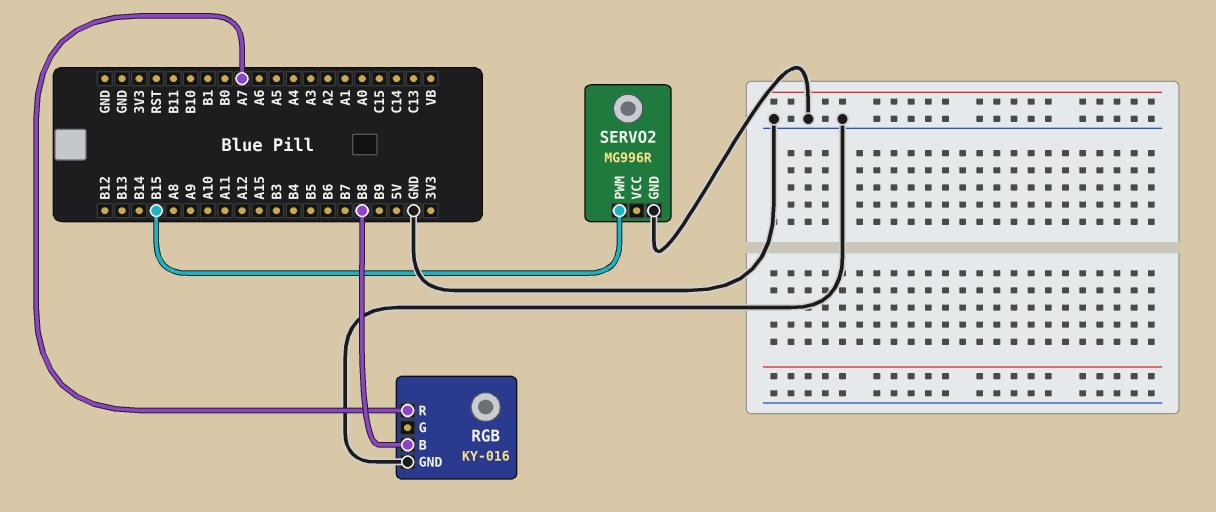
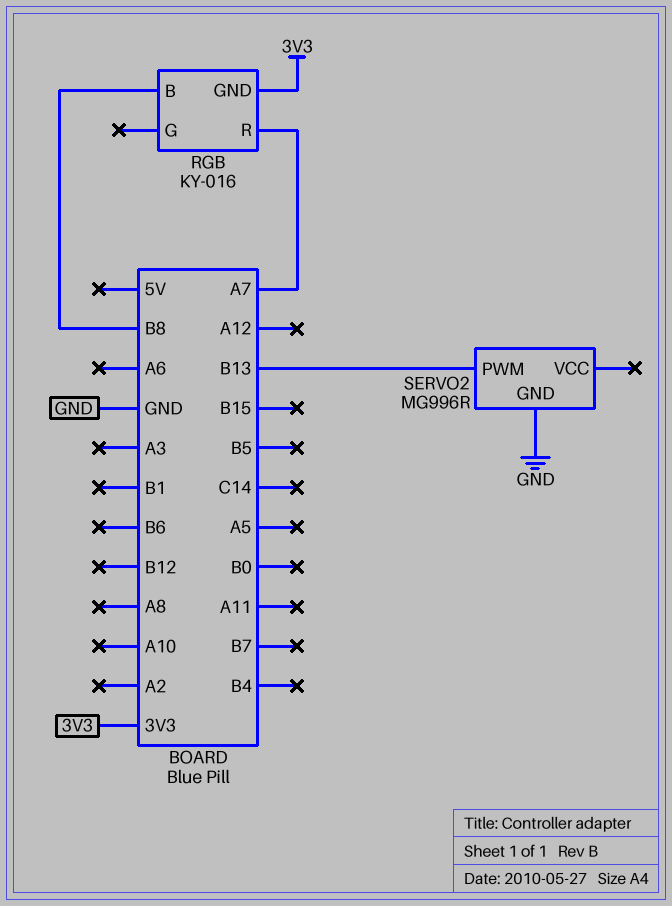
RGB pin GND: GND -> 3V3
SERVO2 pin PWM: B15 -> B13

